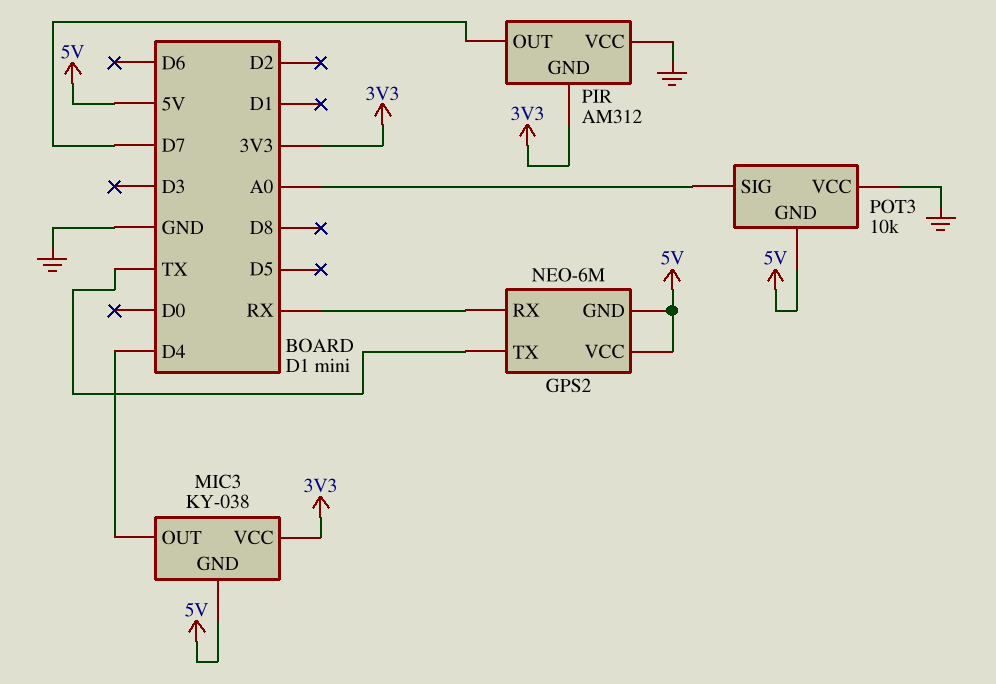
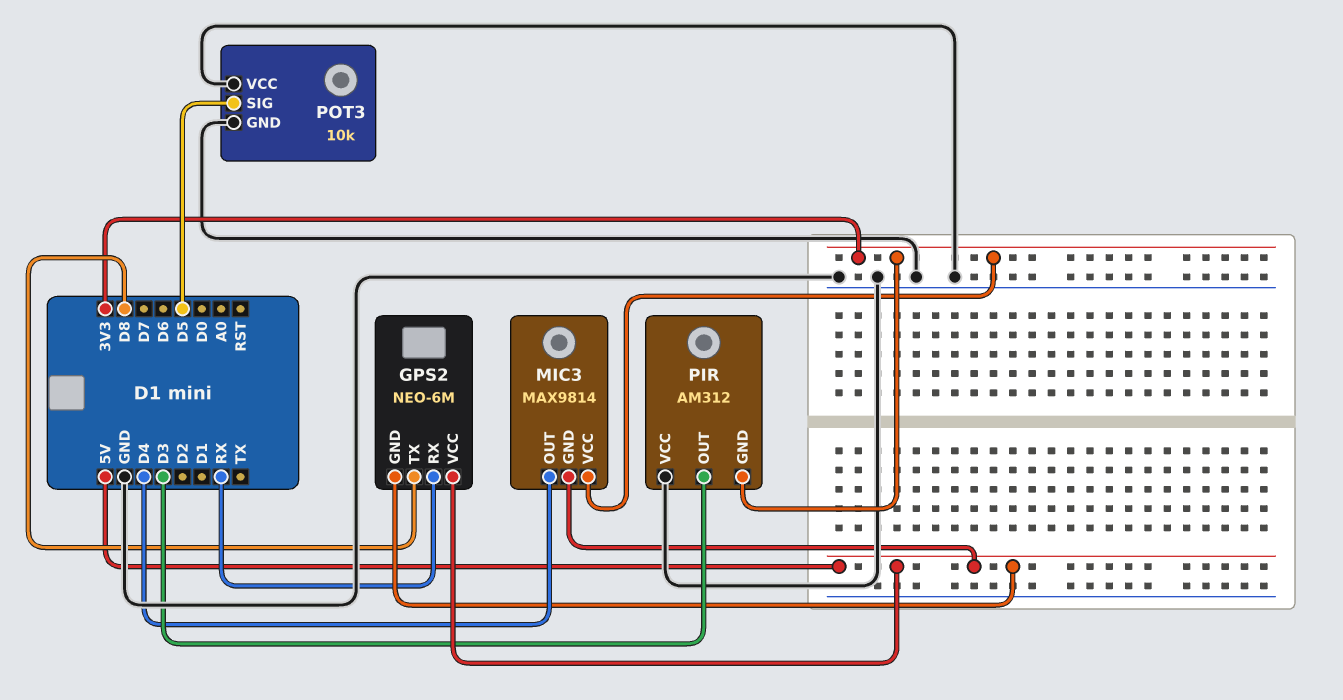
GPS2 pin TX: TX -> D8
MIC3: KY-038 -> MAX9814
PIR pin OUT: D7 -> D3
POT3 pin GND: 5V -> GND
POT3 pin SIG: A0 -> D5

